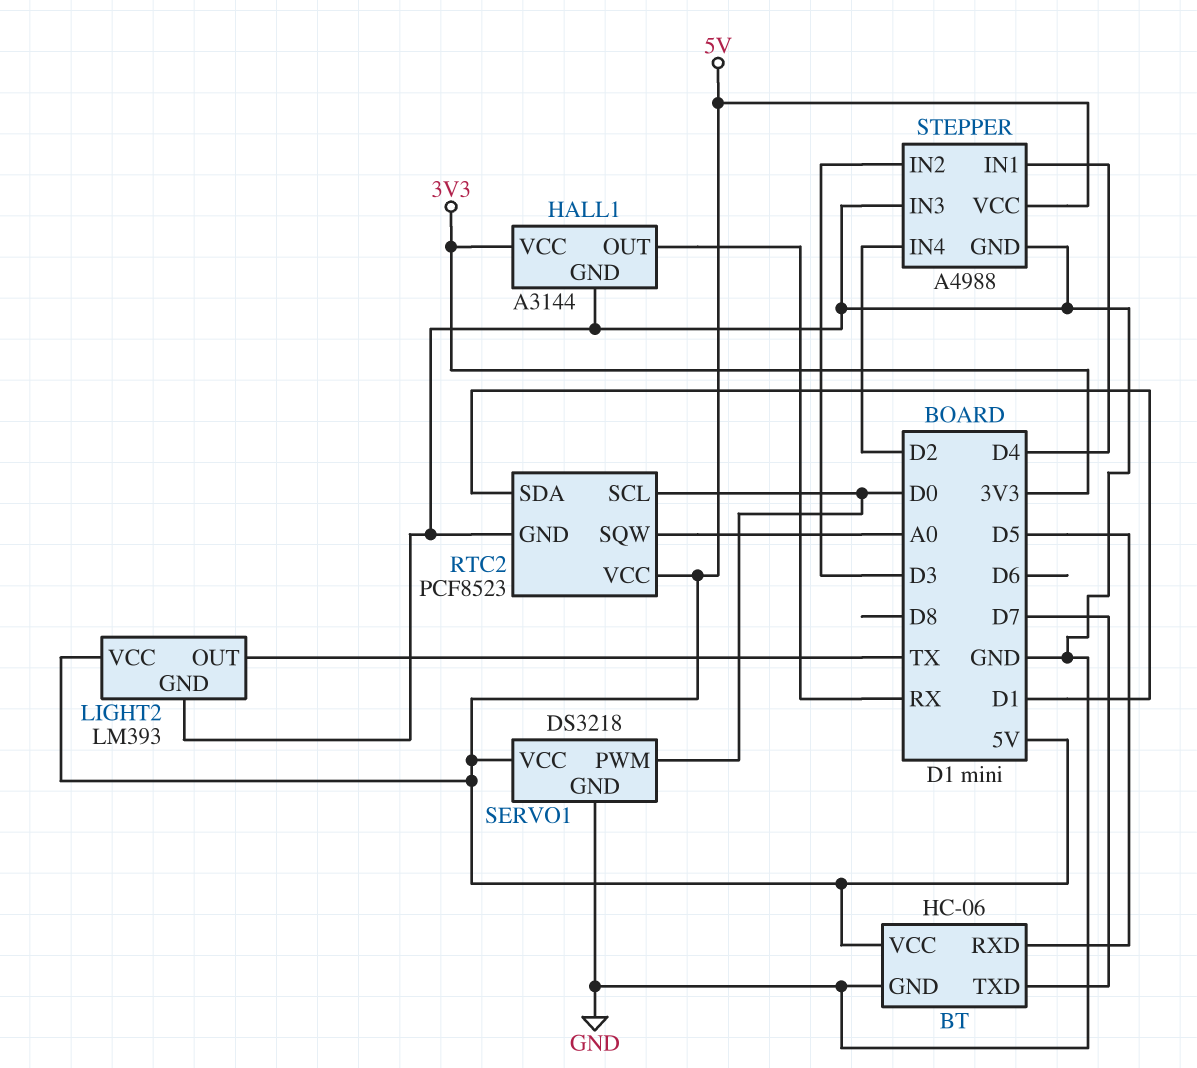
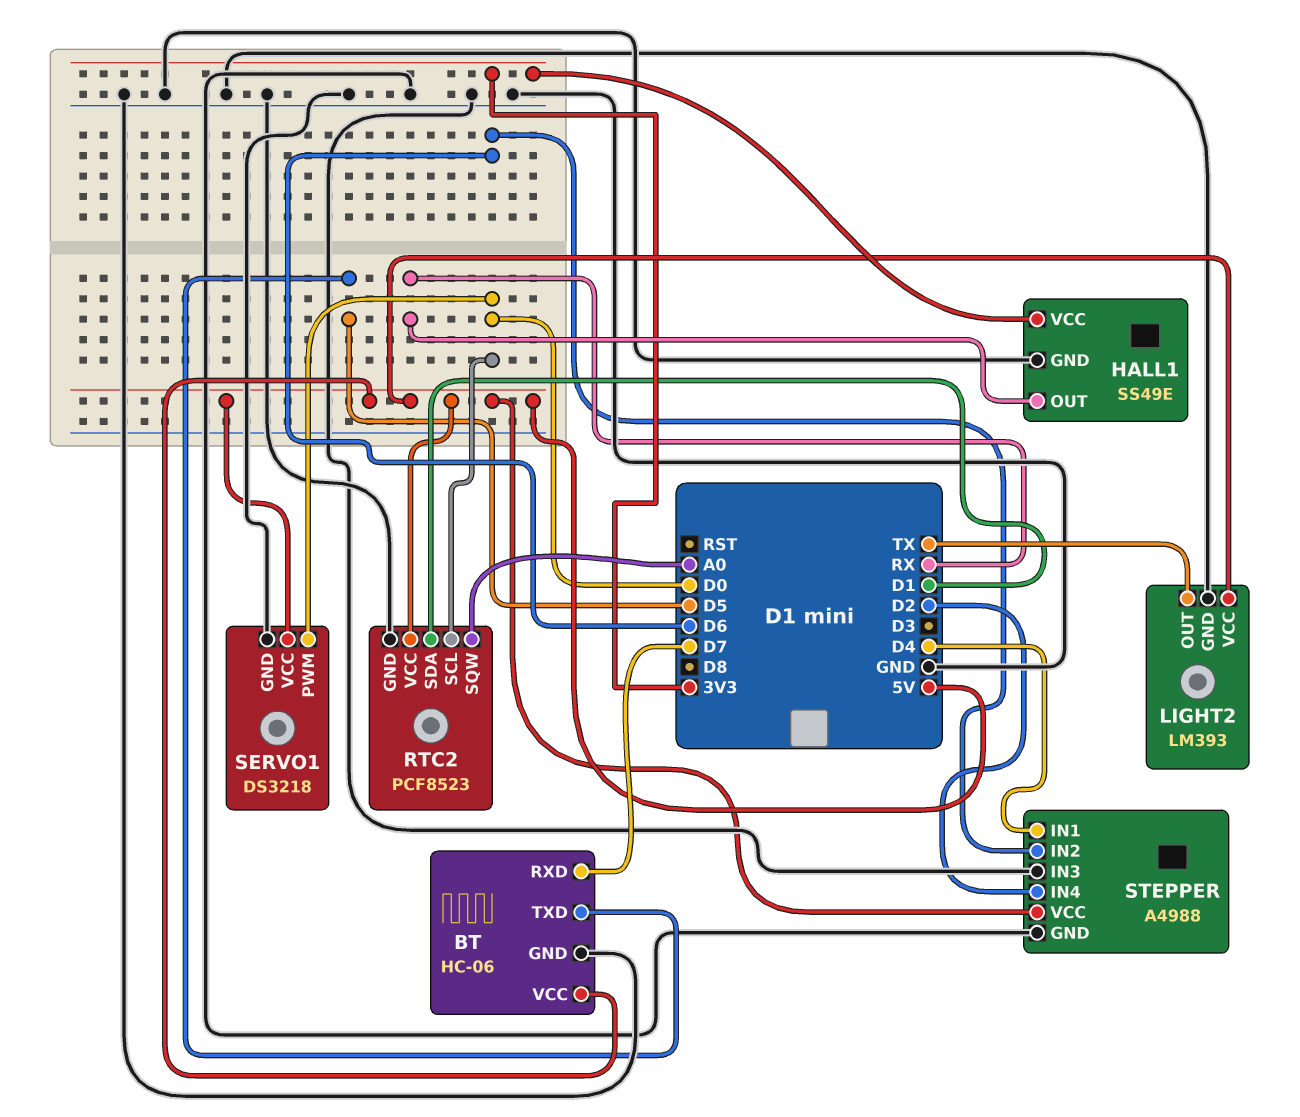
BT pin RXD: D5 -> D7
BT pin TXD: D7 -> D5
HALL1: A3144 -> SS49E
STEPPER pin IN2: D3 -> D6

